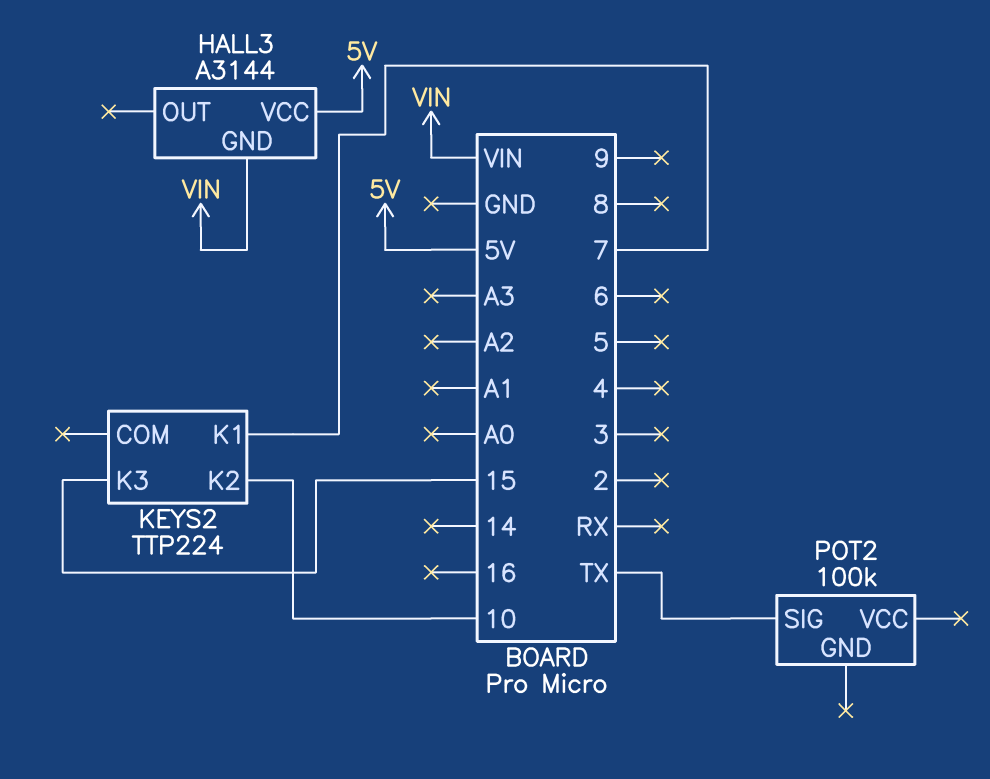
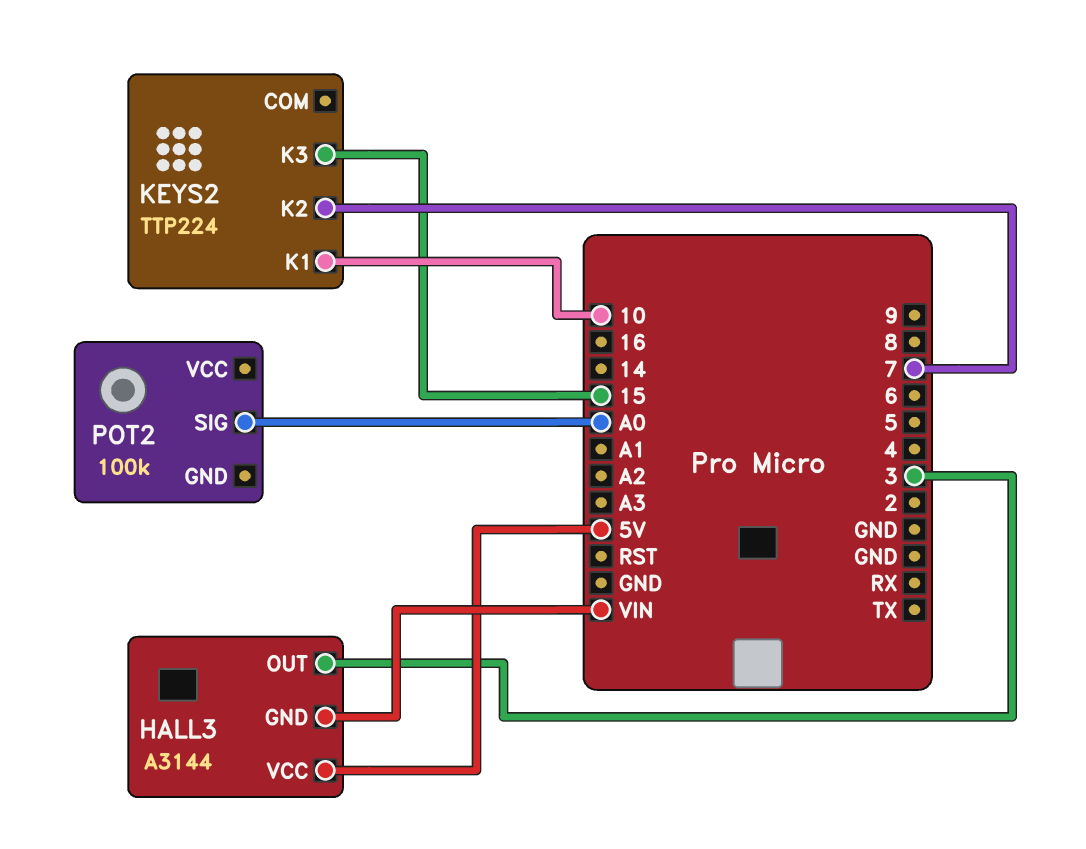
HALL3 pin OUT: none -> 3
KEYS2 pin K1: 7 -> 10
KEYS2 pin K2: 10 -> 7
POT2 pin SIG: TX -> A0

